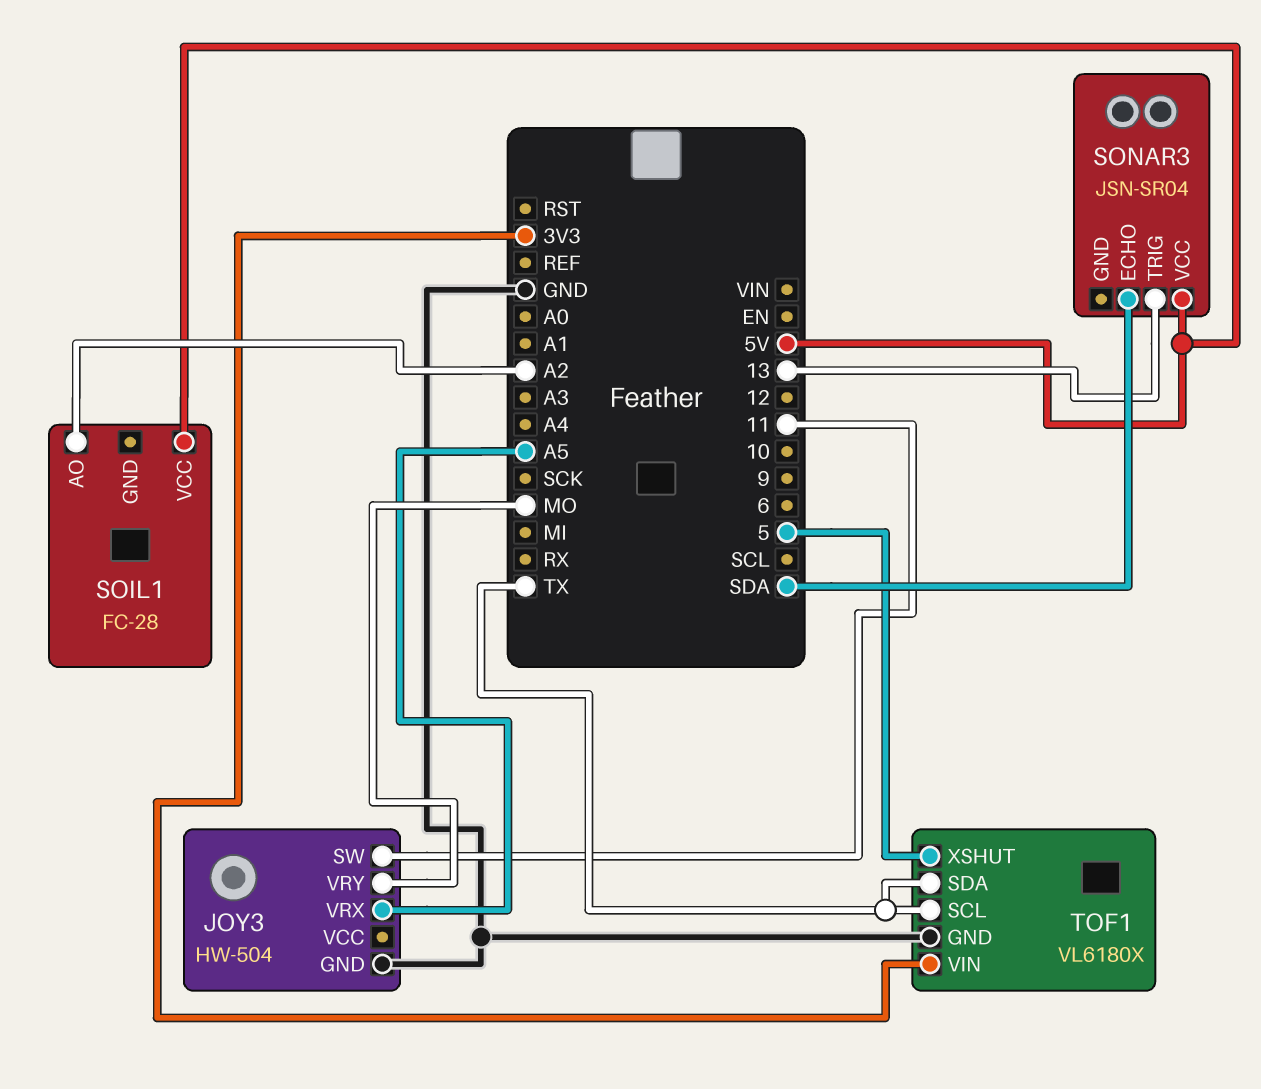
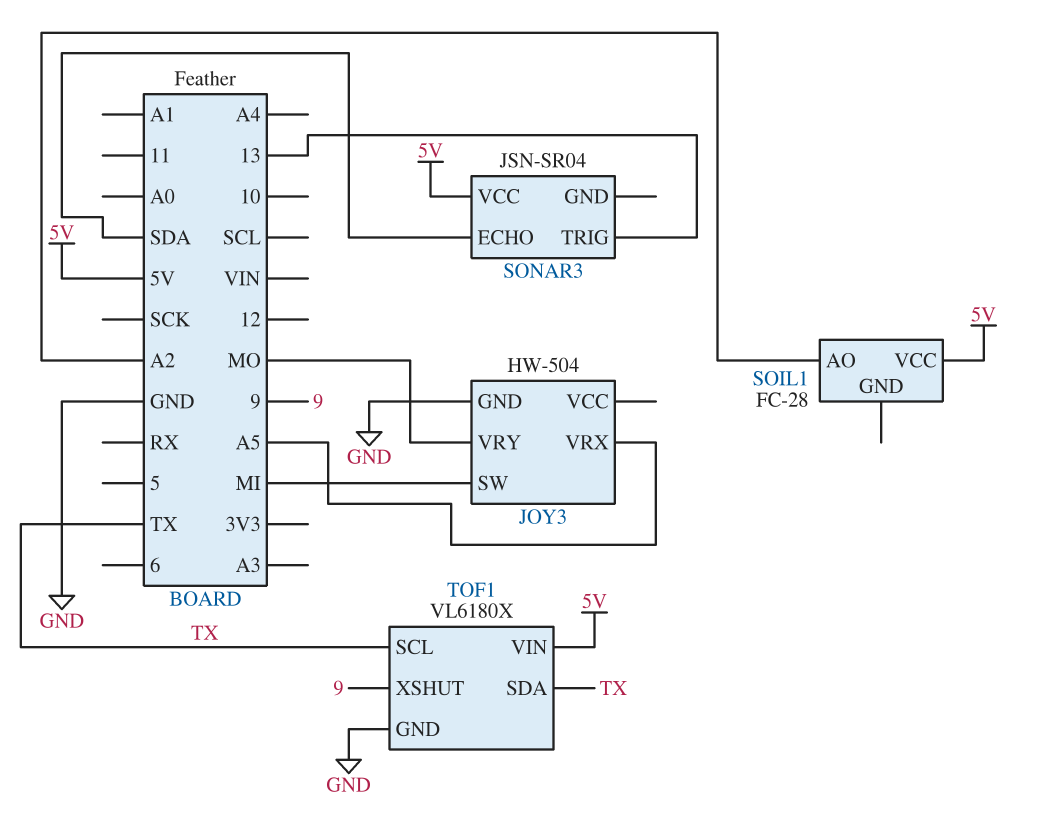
JOY3 pin SW: 11 -> MI
TOF1 pin VIN: 3V3 -> 5V
TOF1 pin XSHUT: 5 -> 9

